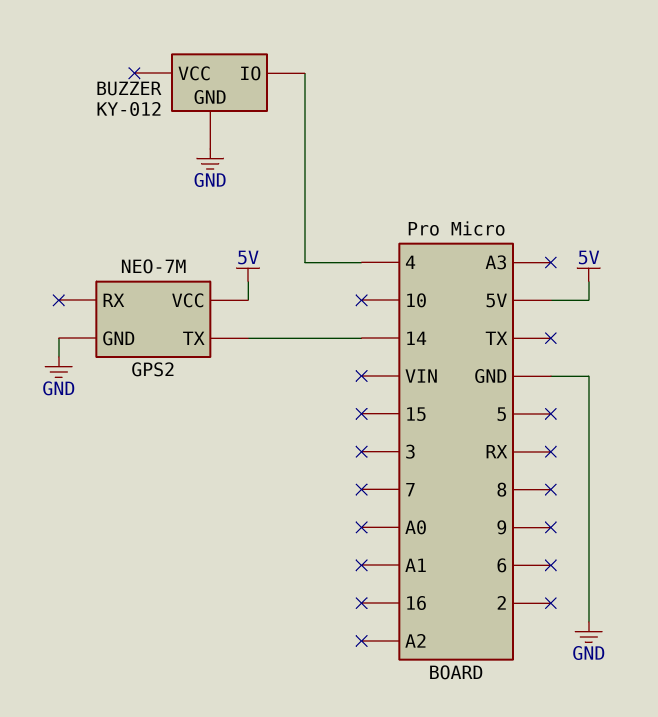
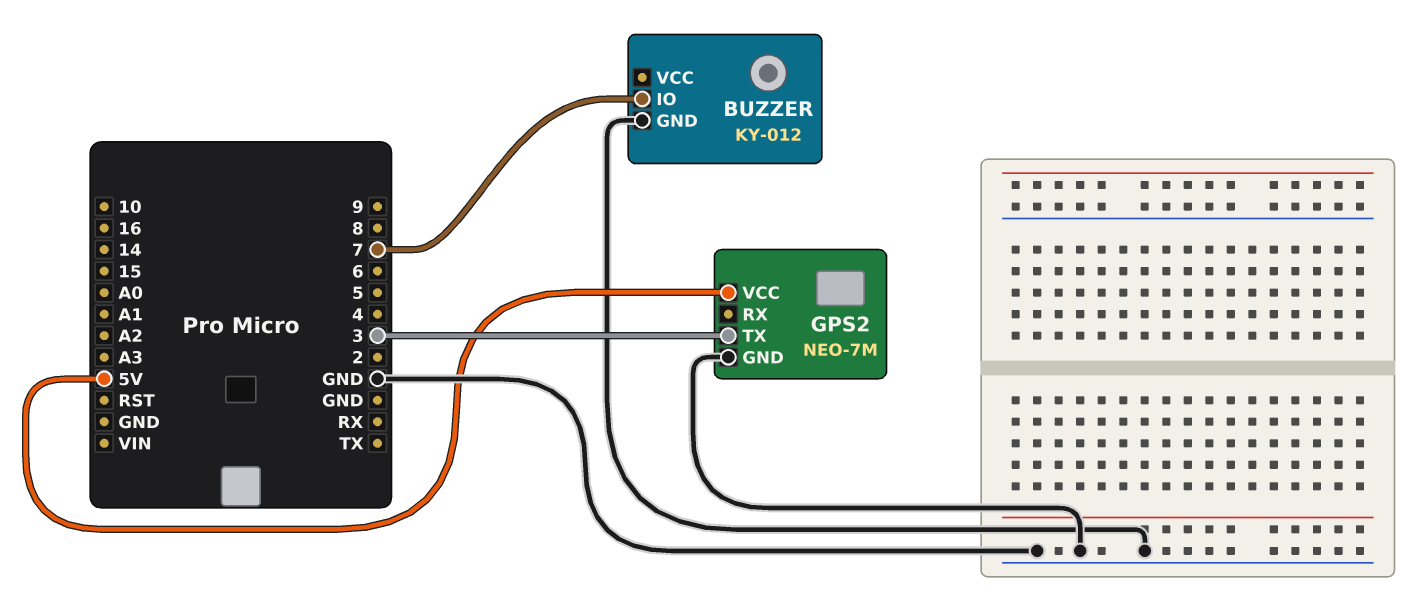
BUZZER pin IO: 4 -> 7
GPS2 pin TX: 14 -> 3

